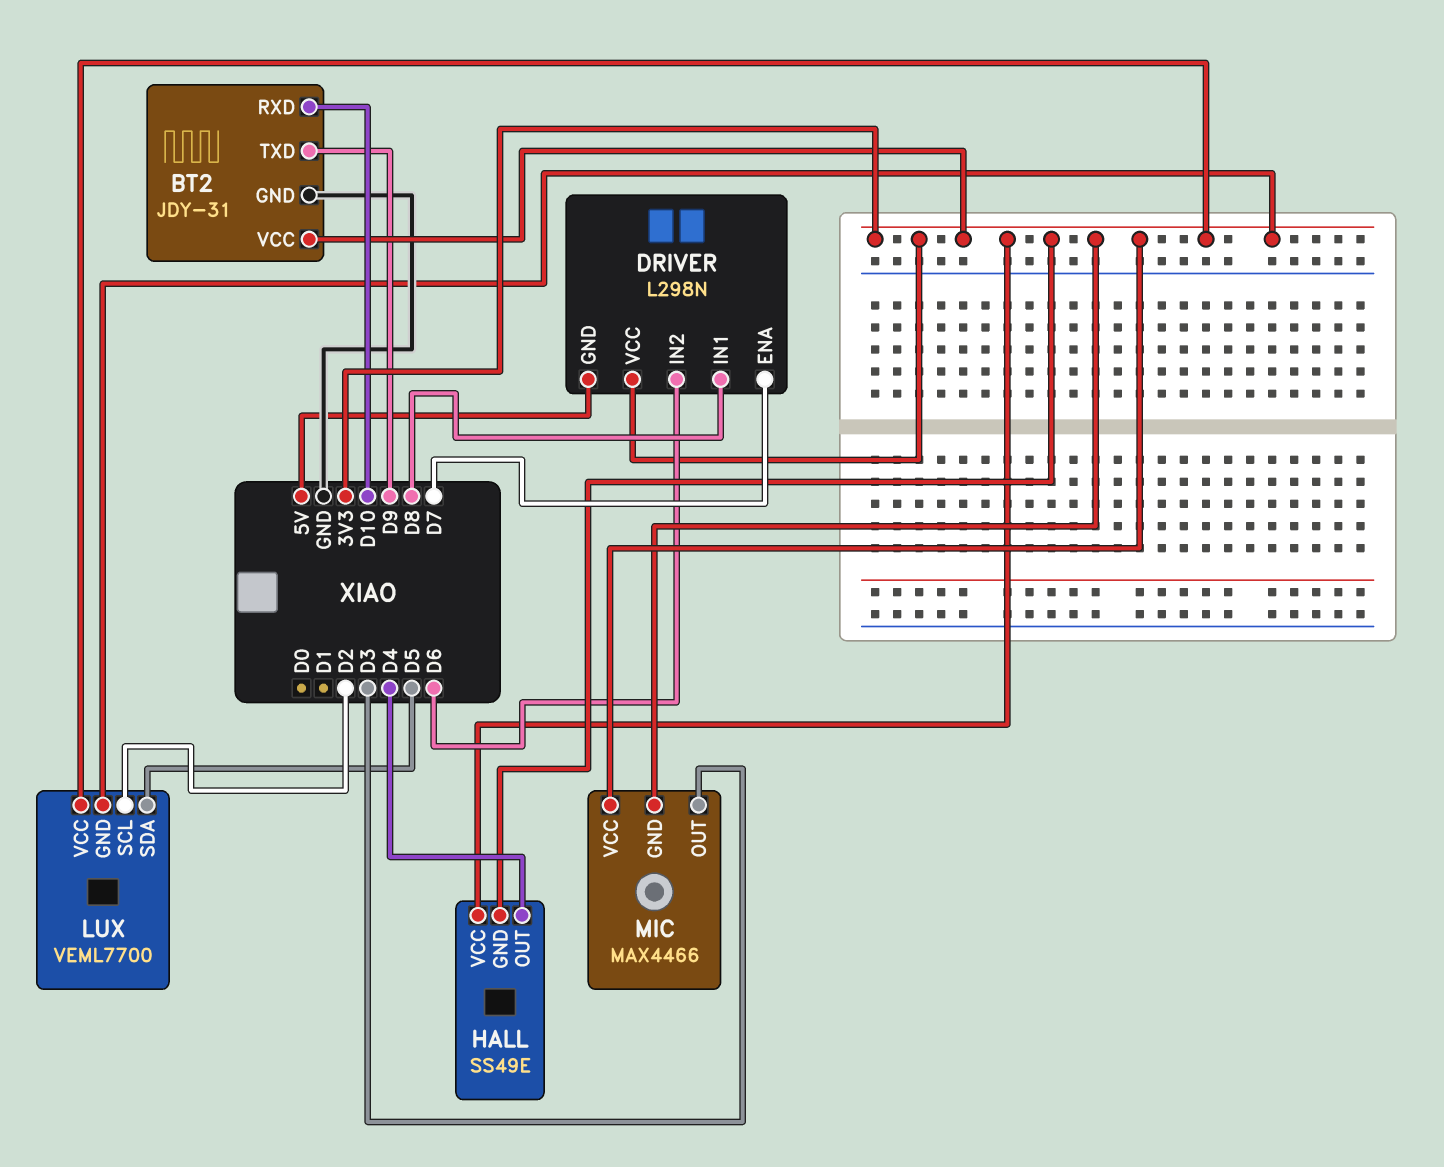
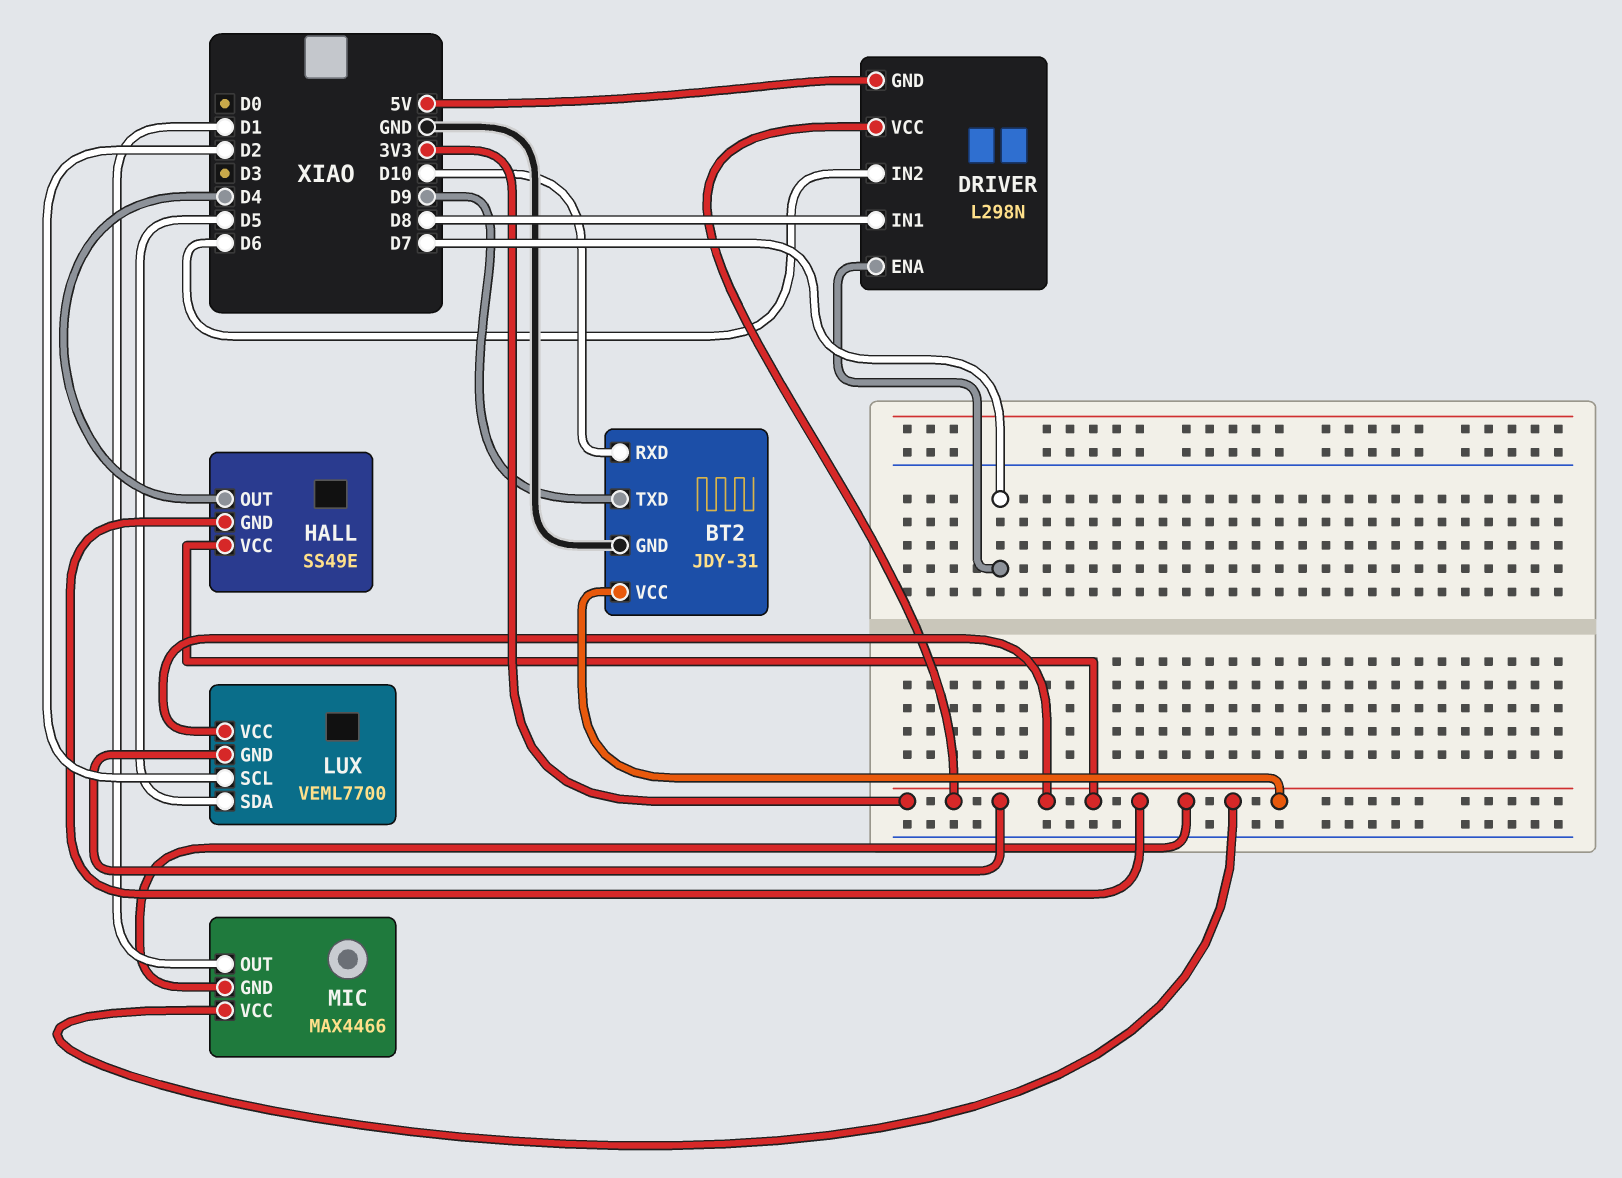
MIC pin OUT: D3 -> D1

